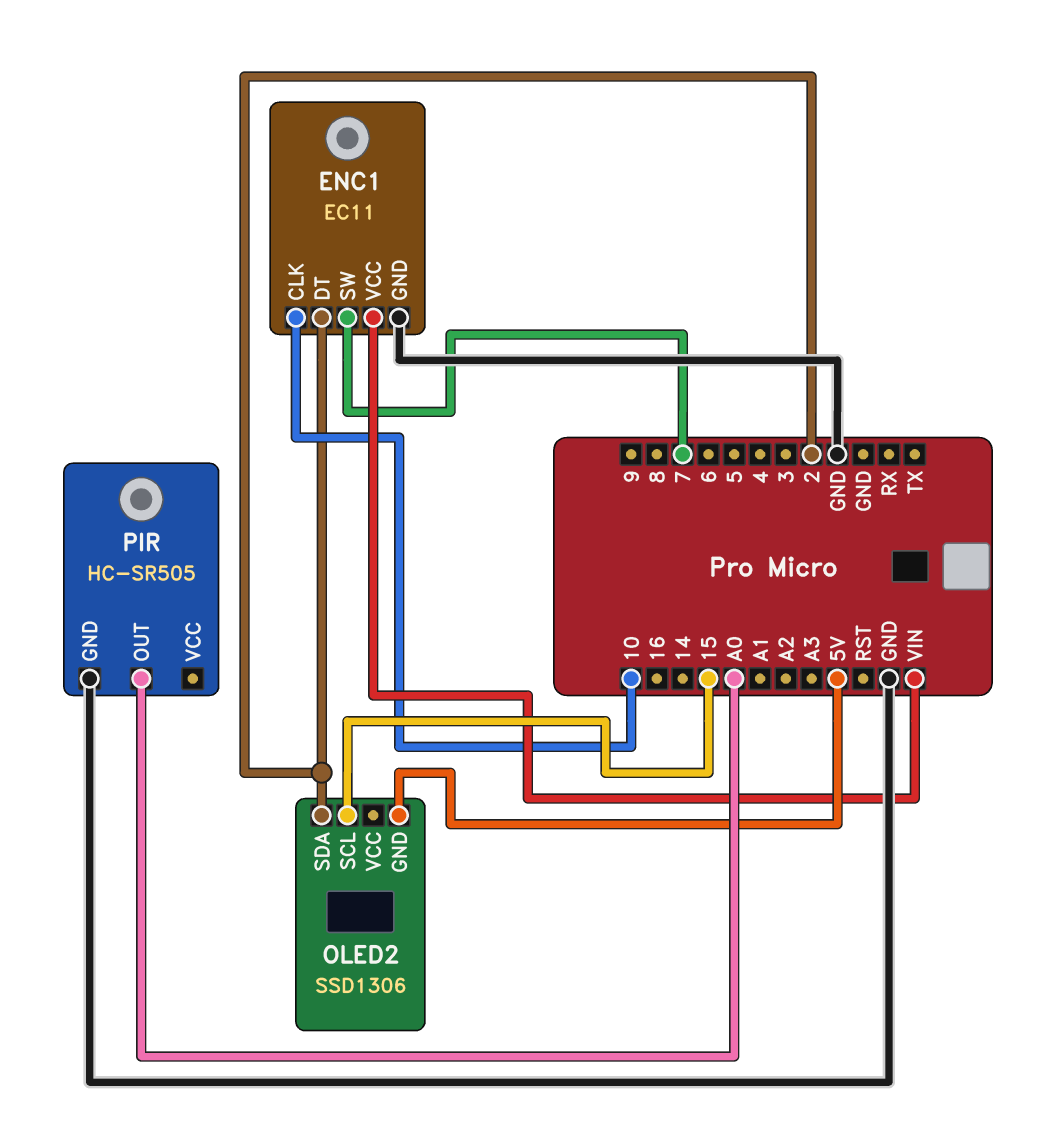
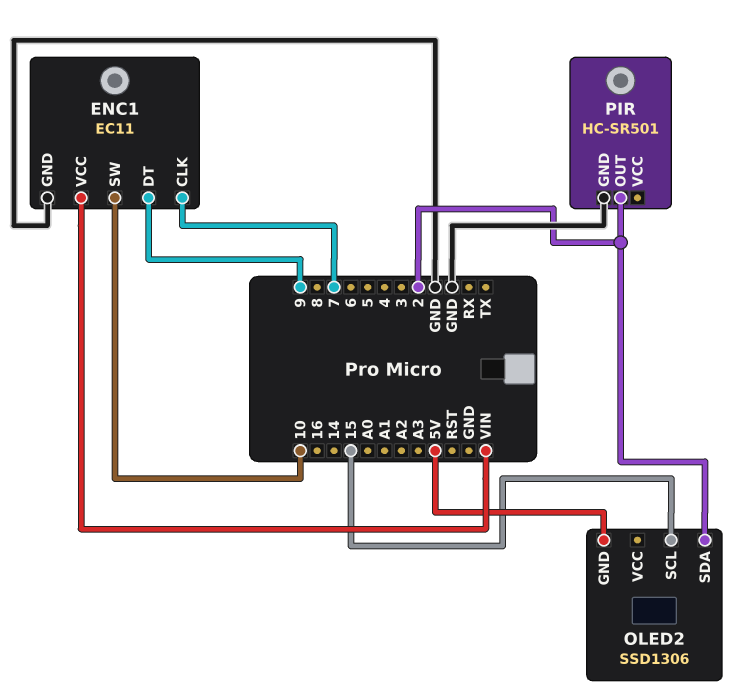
ENC1 pin CLK: 10 -> 7
ENC1 pin DT: 2 -> 9
ENC1 pin SW: 7 -> 10
PIR: HC-SR505 -> HC-SR501
PIR pin OUT: A0 -> 2

